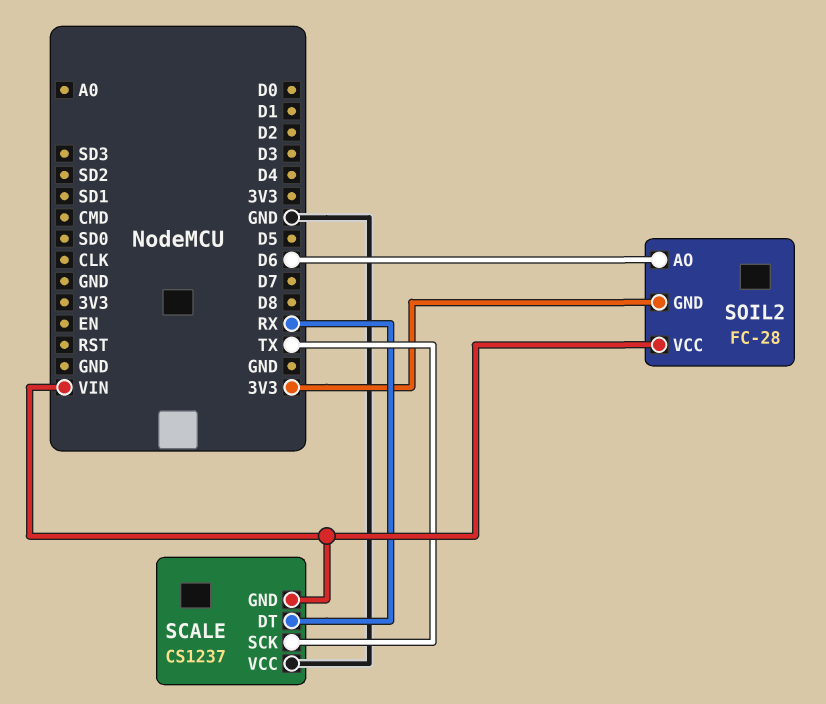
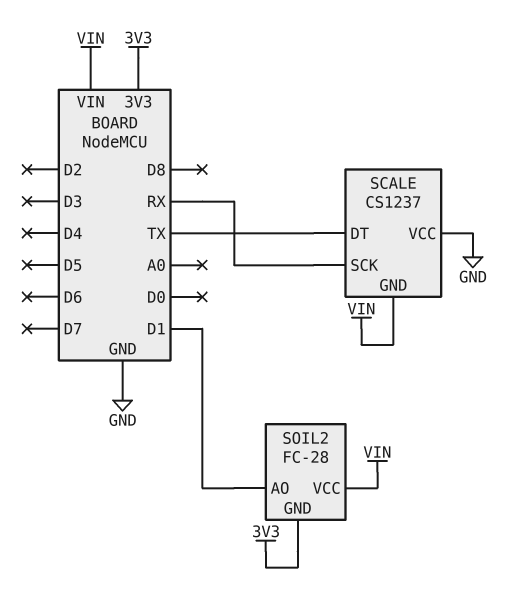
SCALE pin DT: RX -> TX
SCALE pin SCK: TX -> RX
SOIL2 pin AO: D6 -> D1

